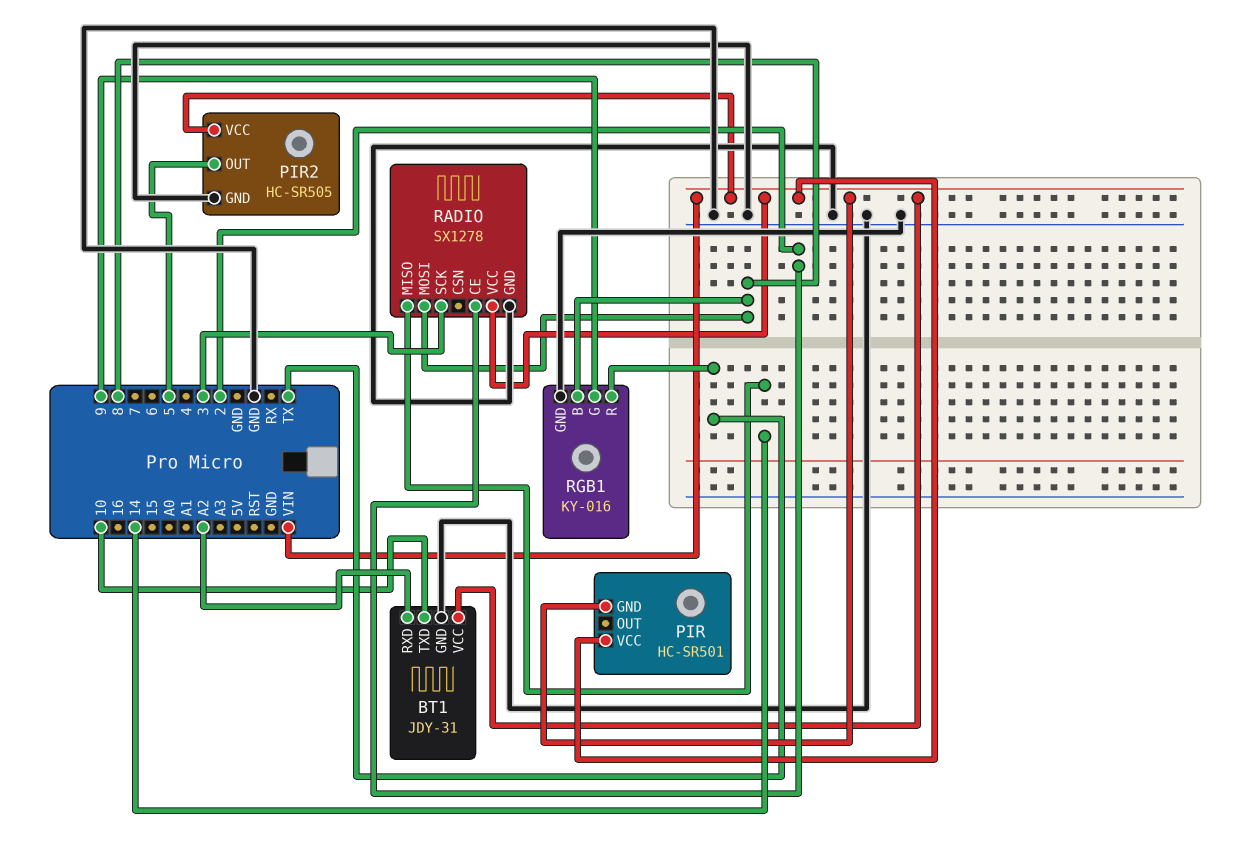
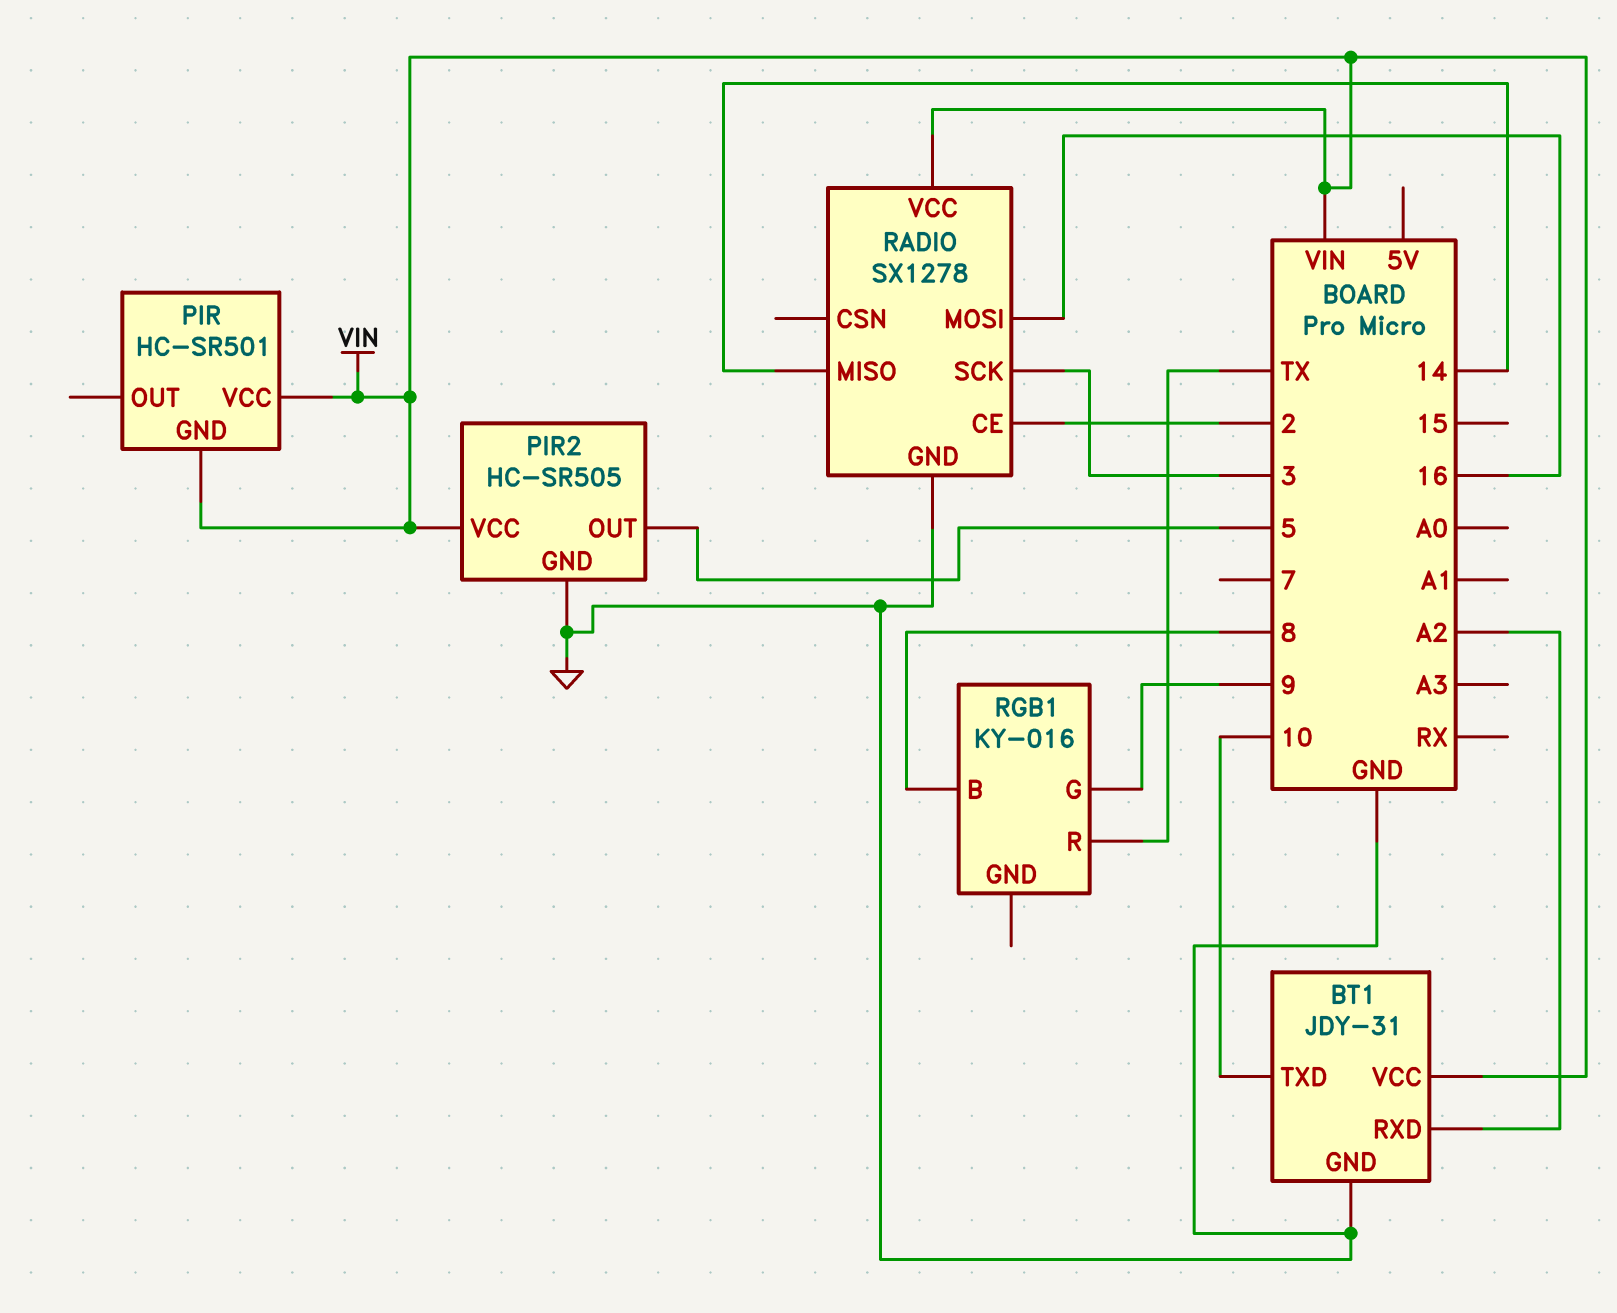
RADIO pin MOSI: 8 -> 16
RGB1 pin GND: GND -> none

